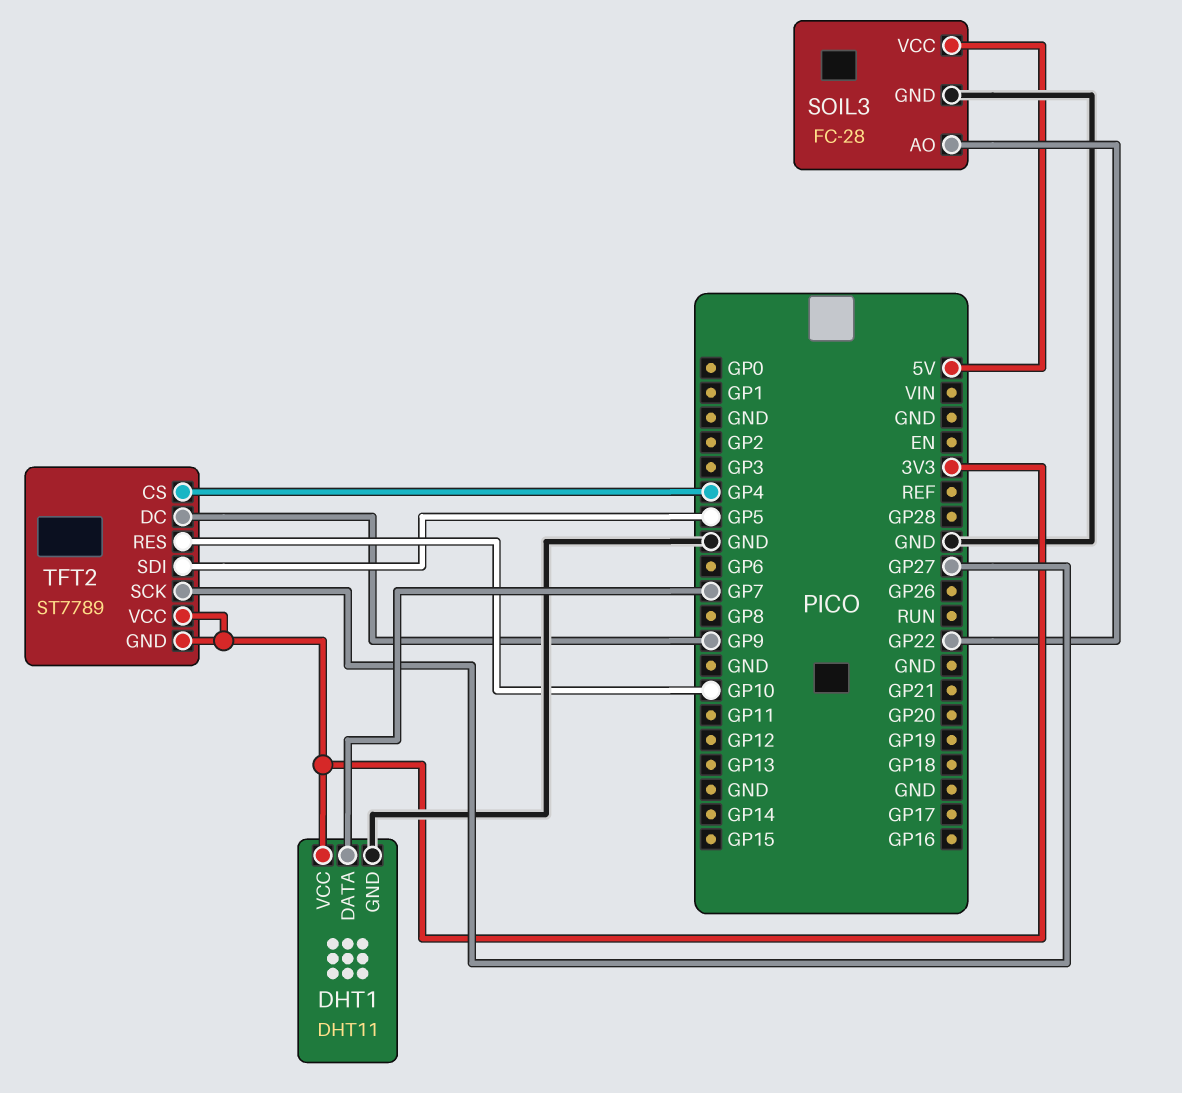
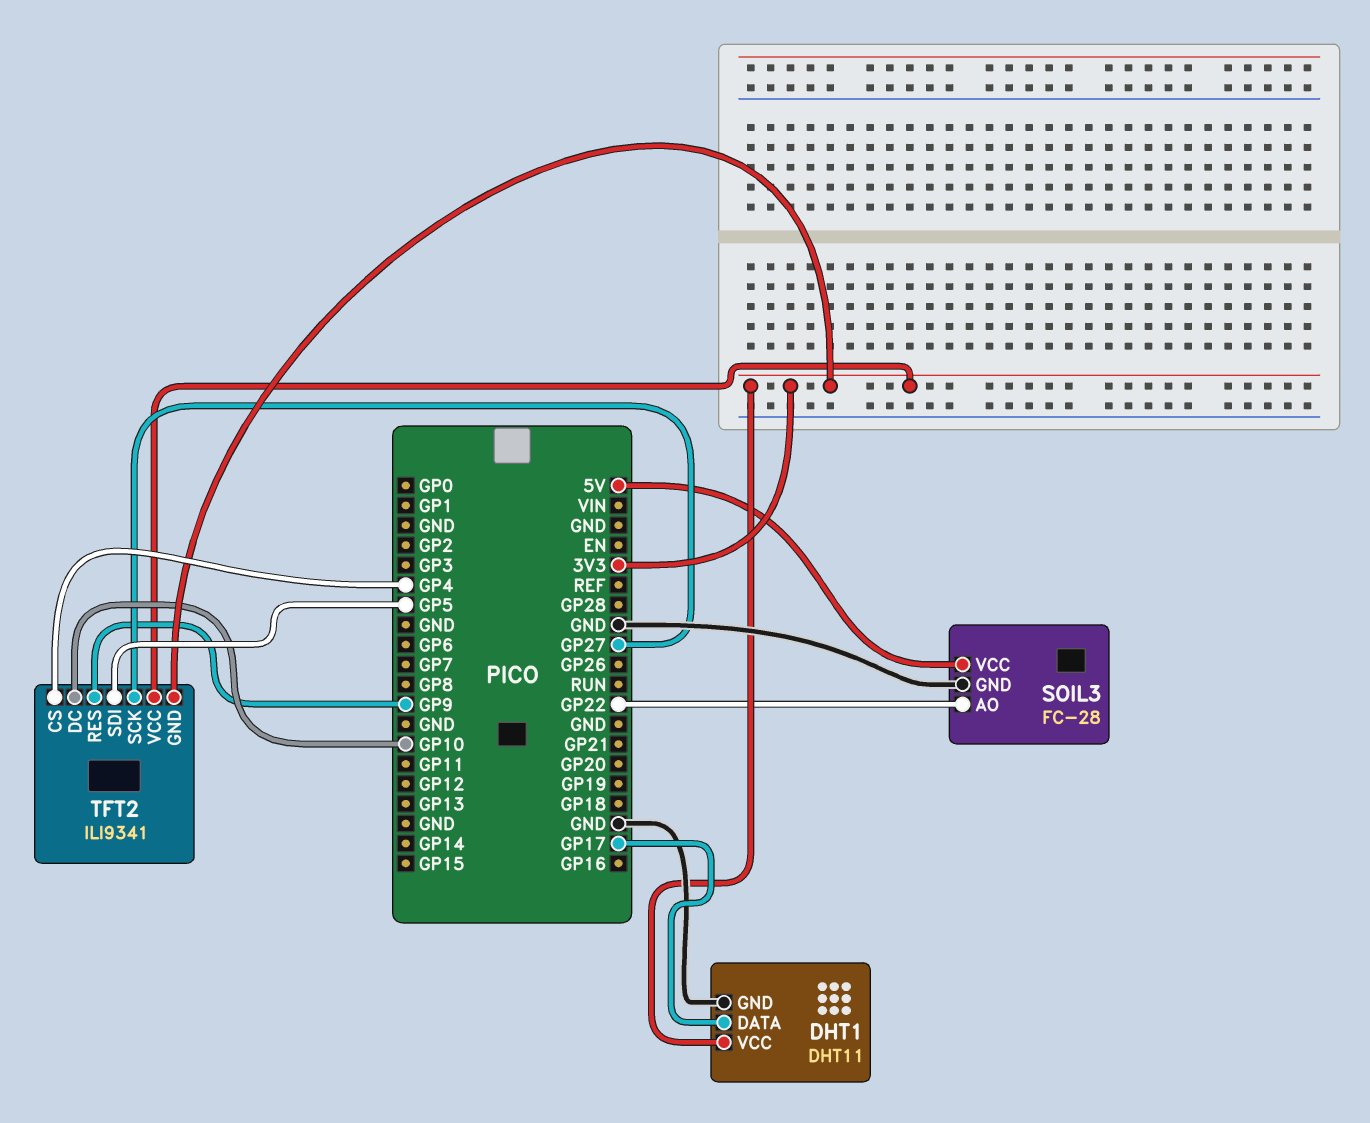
DHT1 pin DATA: GP7 -> GP17
TFT2: ST7789 -> ILI9341
TFT2 pin DC: GP9 -> GP10
TFT2 pin RES: GP10 -> GP9

